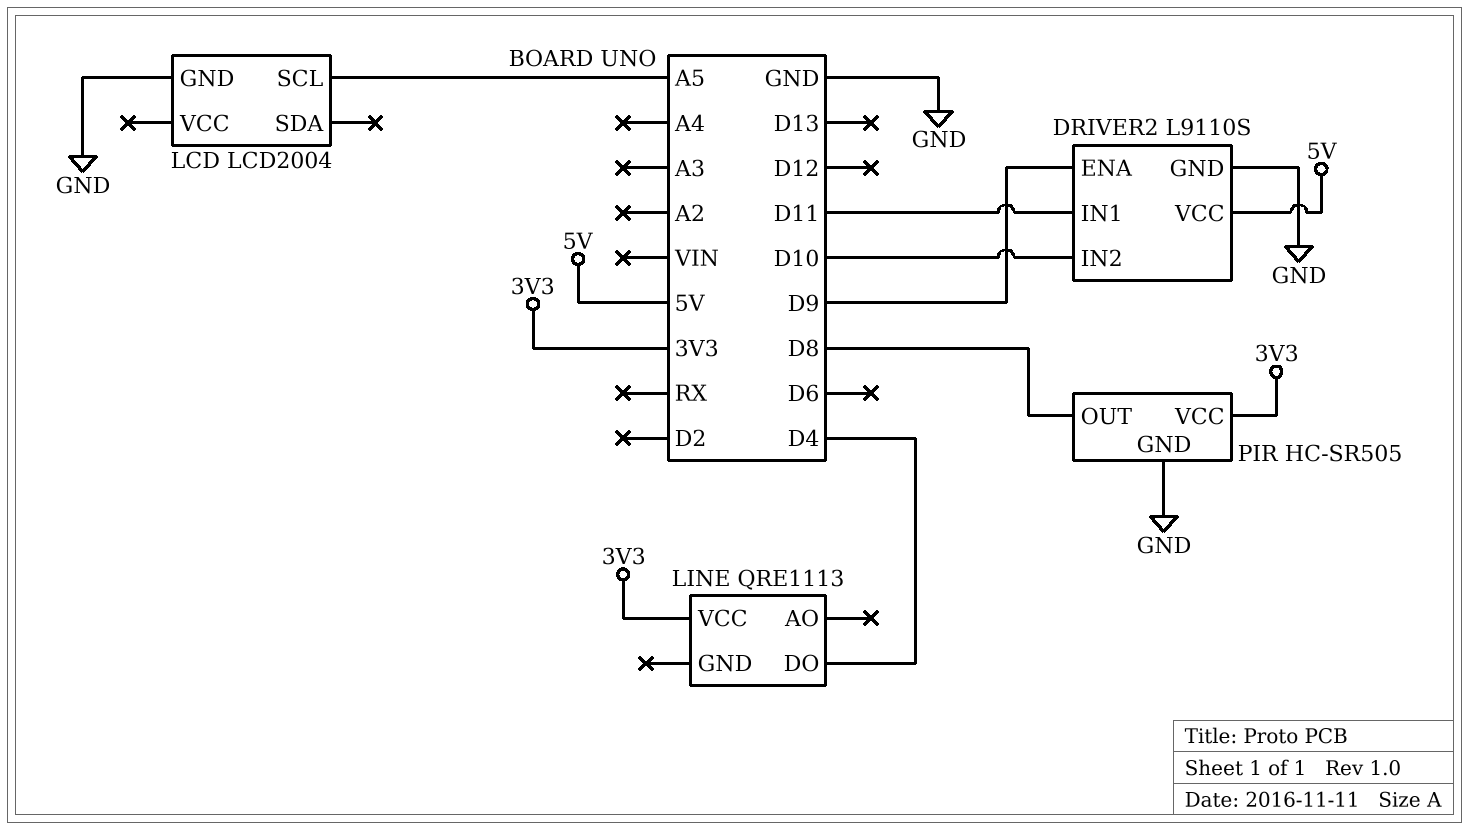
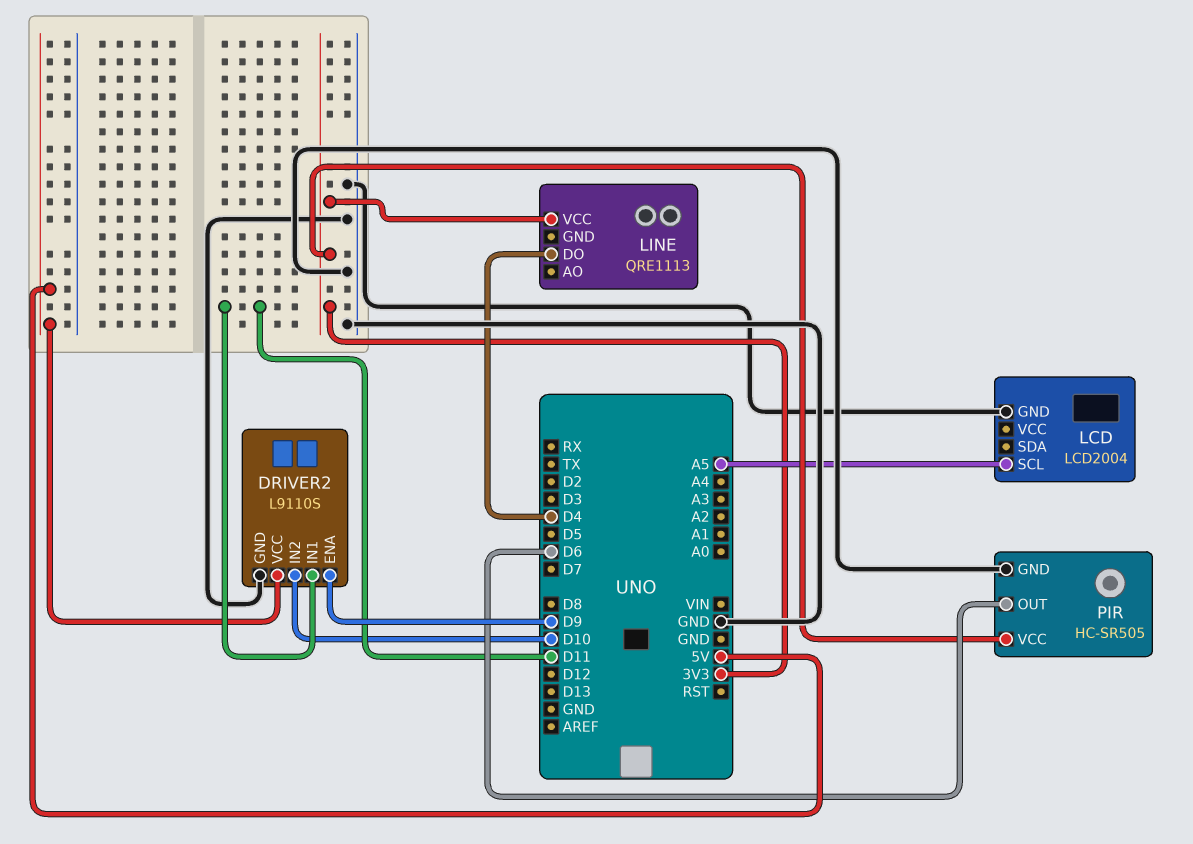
PIR pin OUT: D8 -> D6

